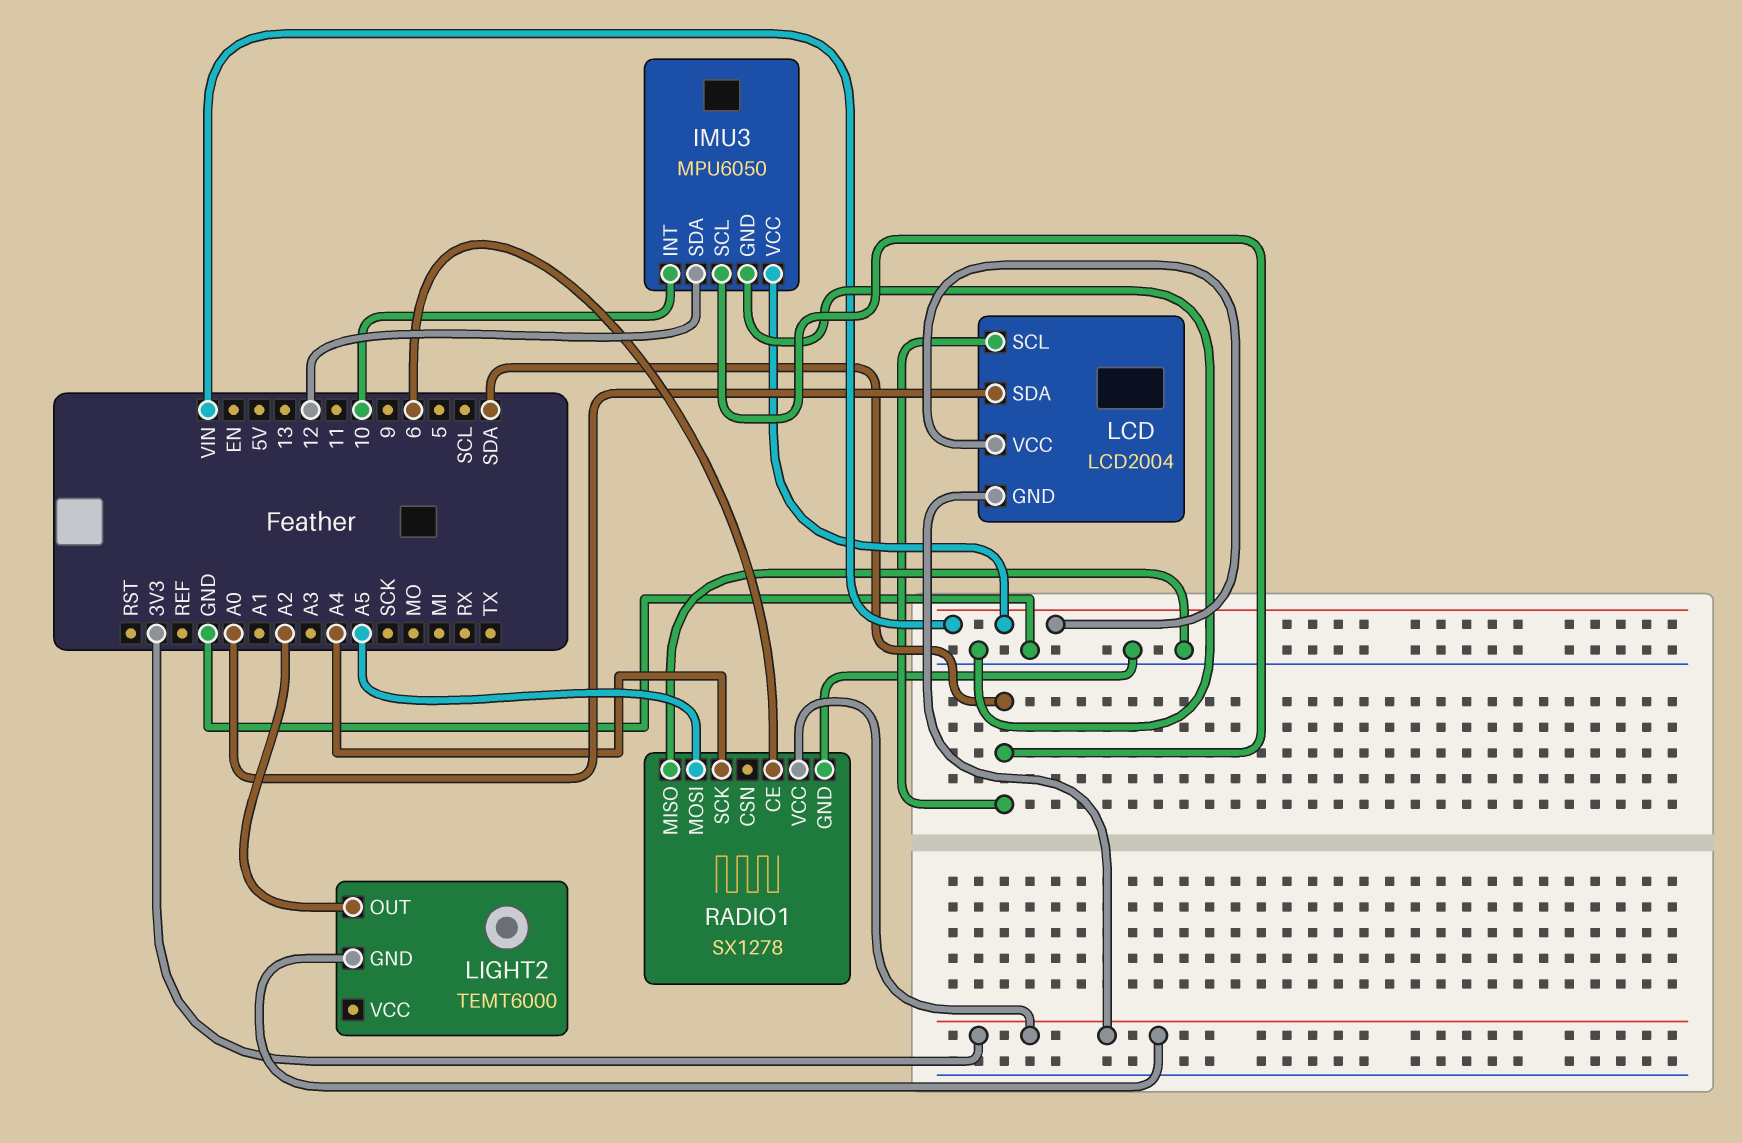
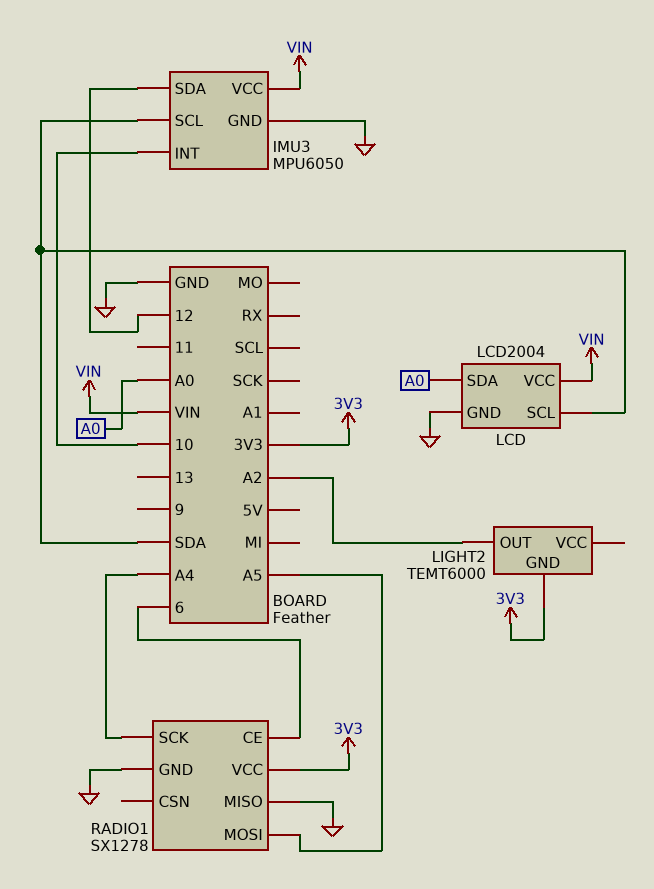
LCD pin GND: 3V3 -> GND

